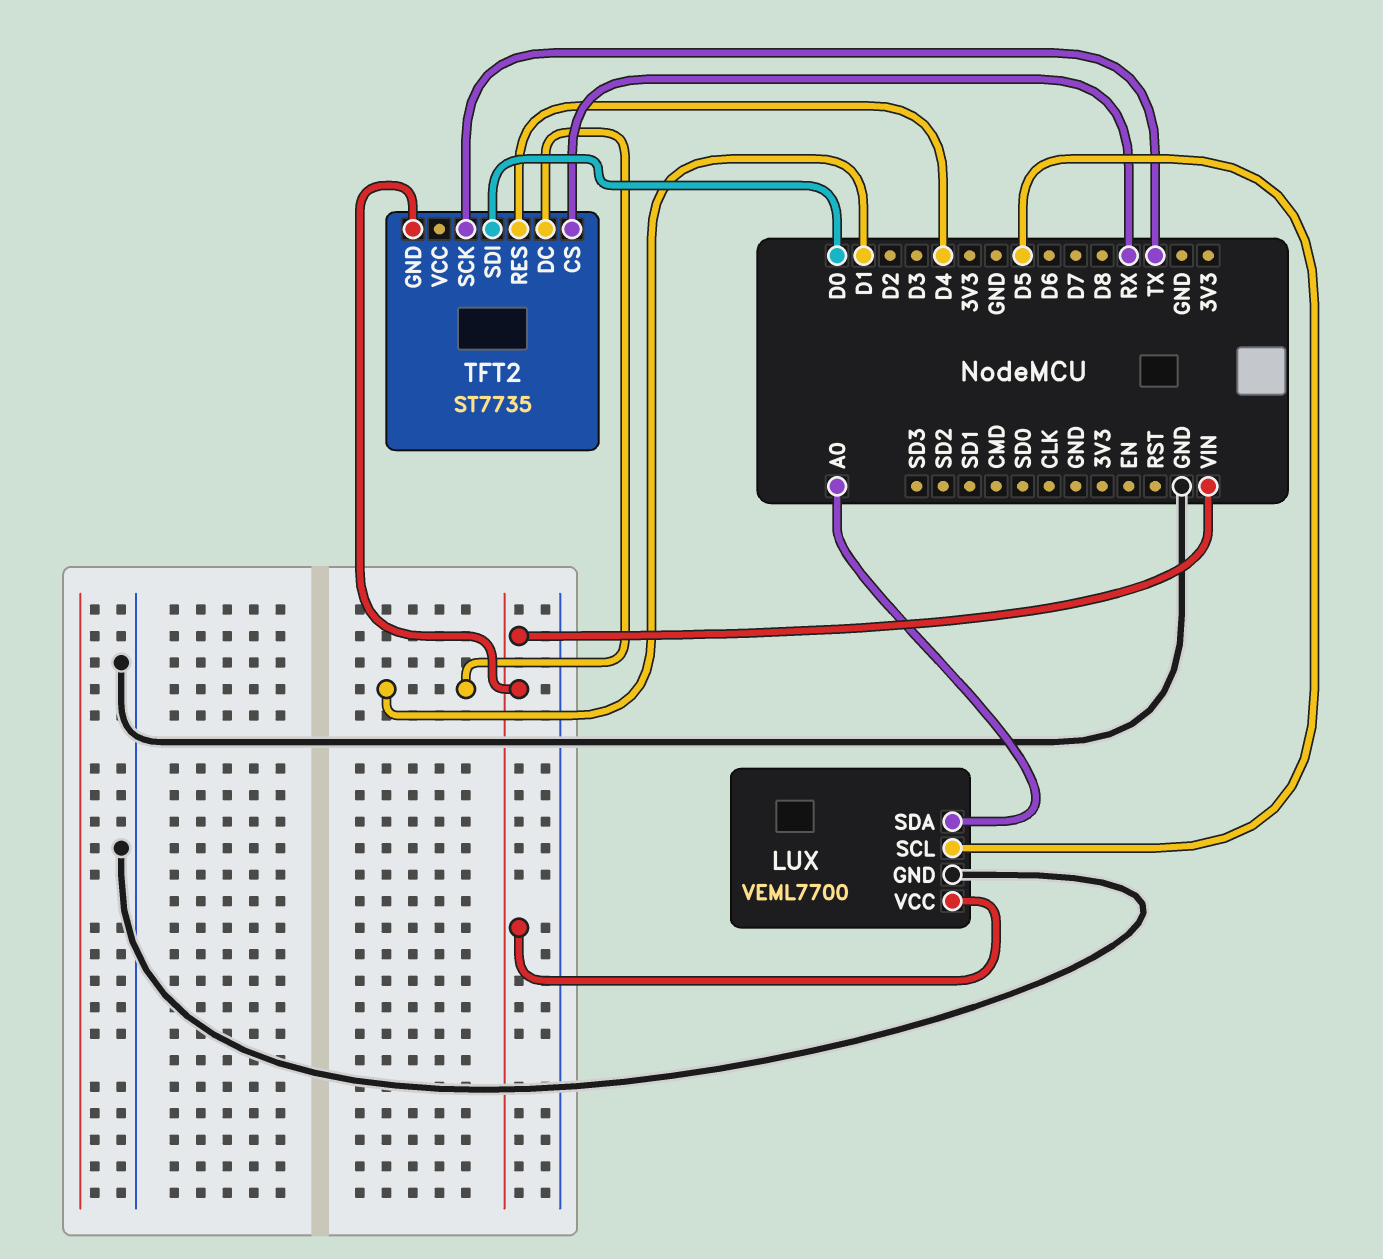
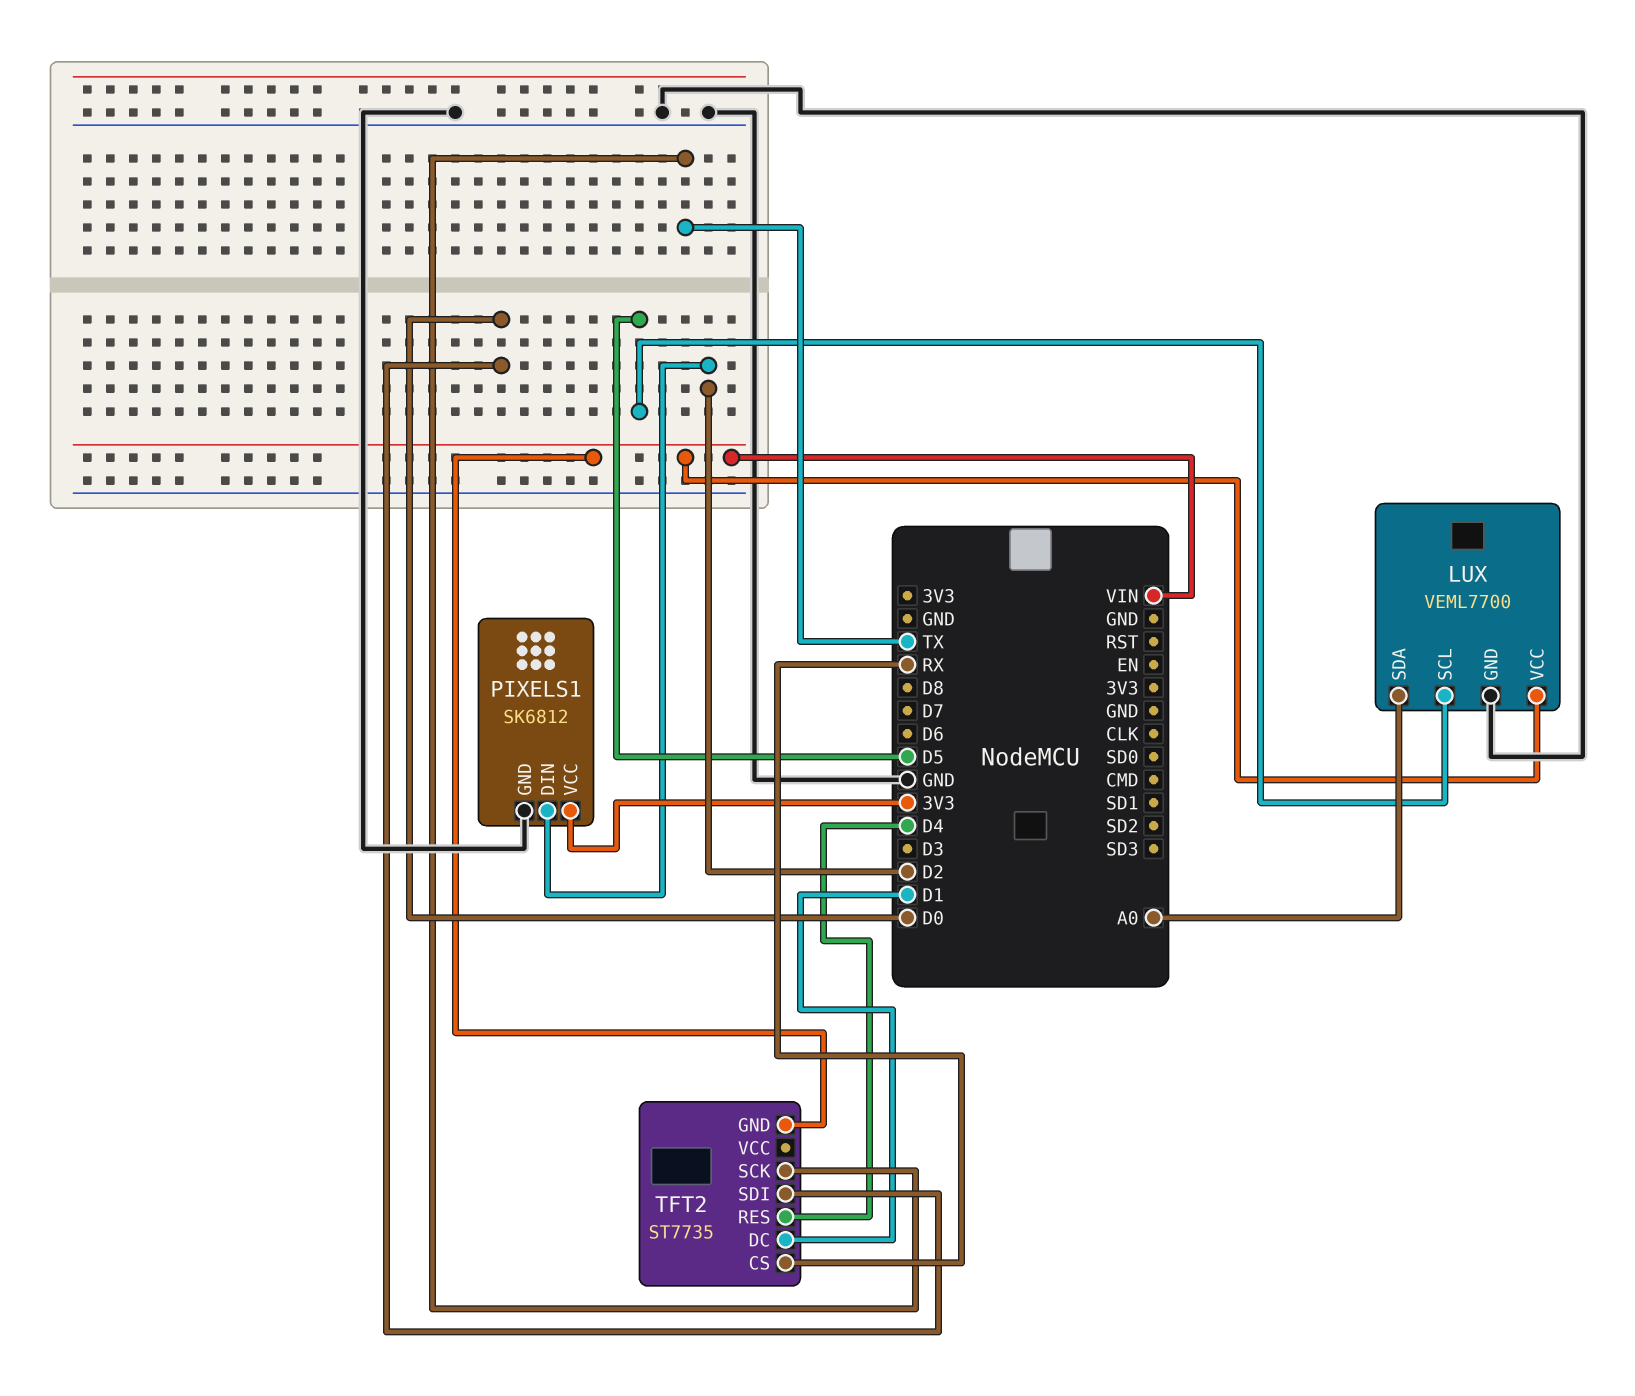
PIXELS1: none -> SK6812
PIXELS1 pin DIN: none -> D2
PIXELS1 pin GND: none -> GND
PIXELS1 pin VCC: none -> 3V3

